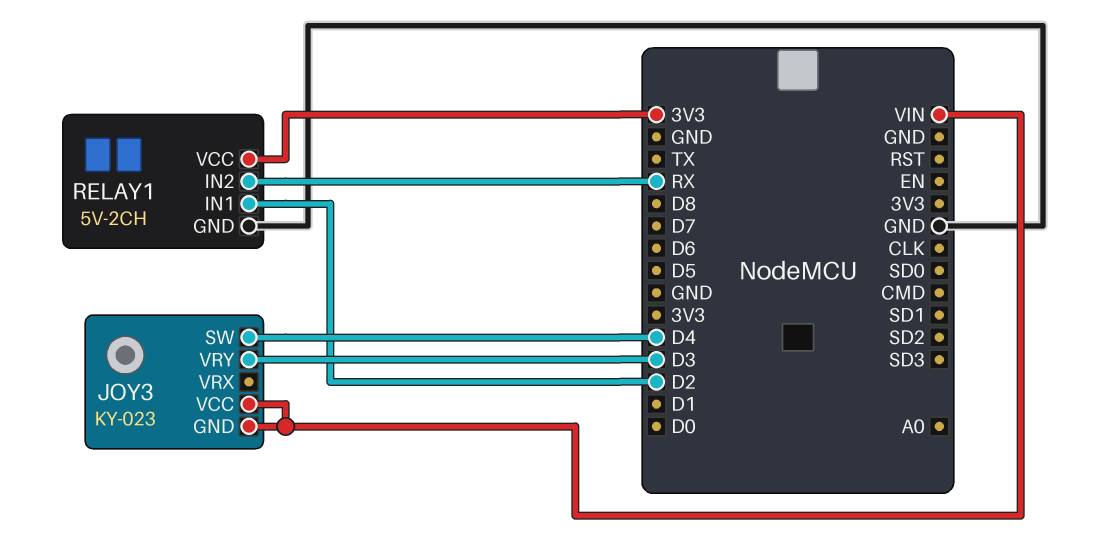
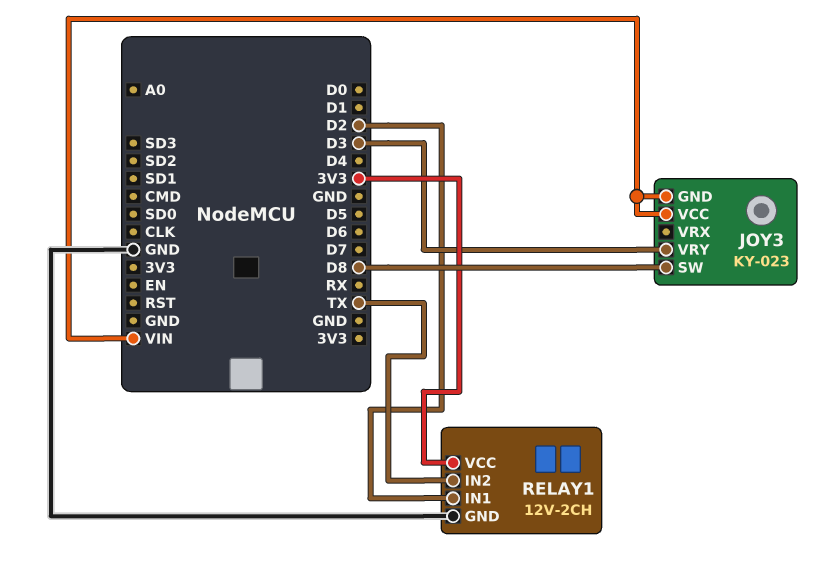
JOY3 pin SW: D4 -> D8
RELAY1: 5V-2CH -> 12V-2CH
RELAY1 pin IN2: RX -> TX

